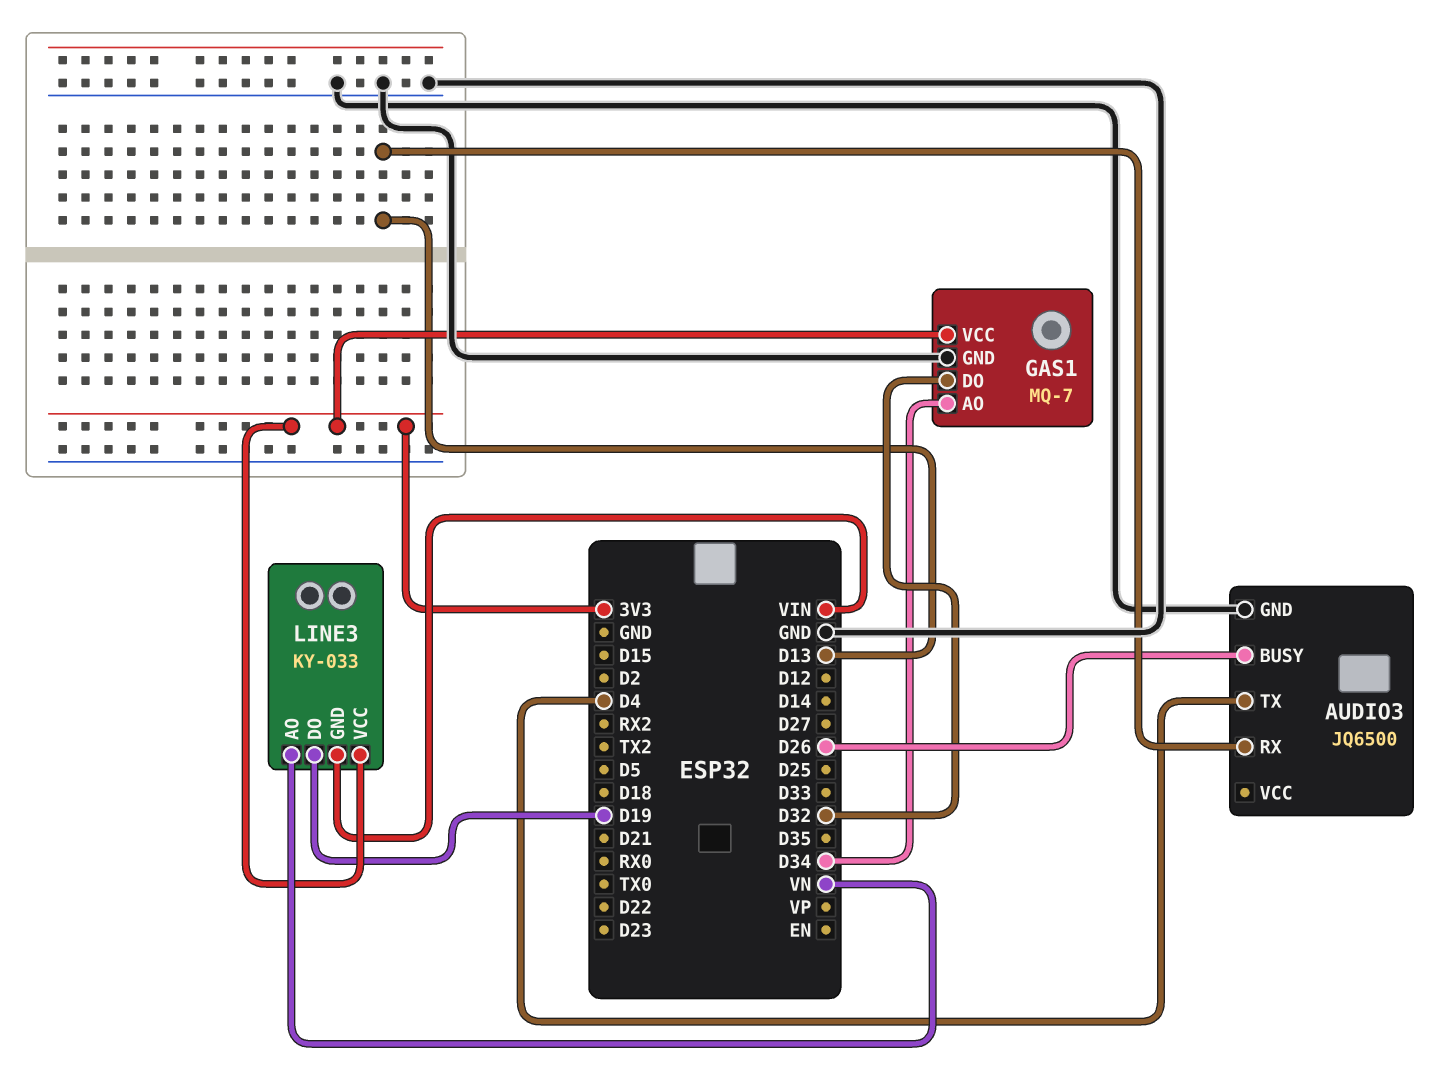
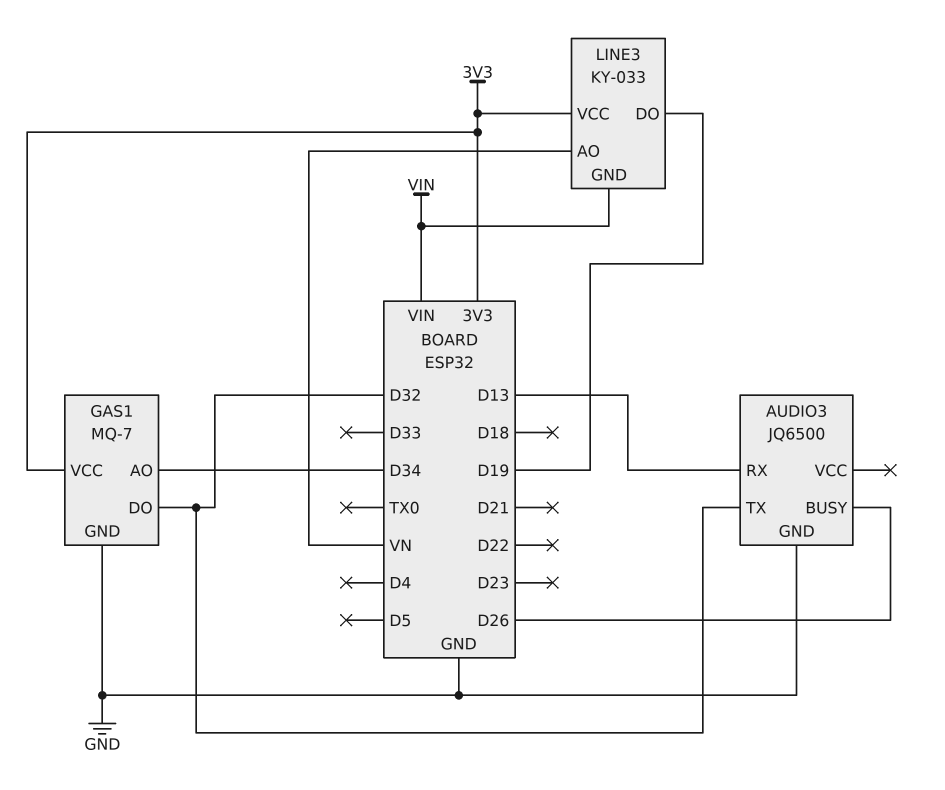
AUDIO3 pin TX: D4 -> D32

